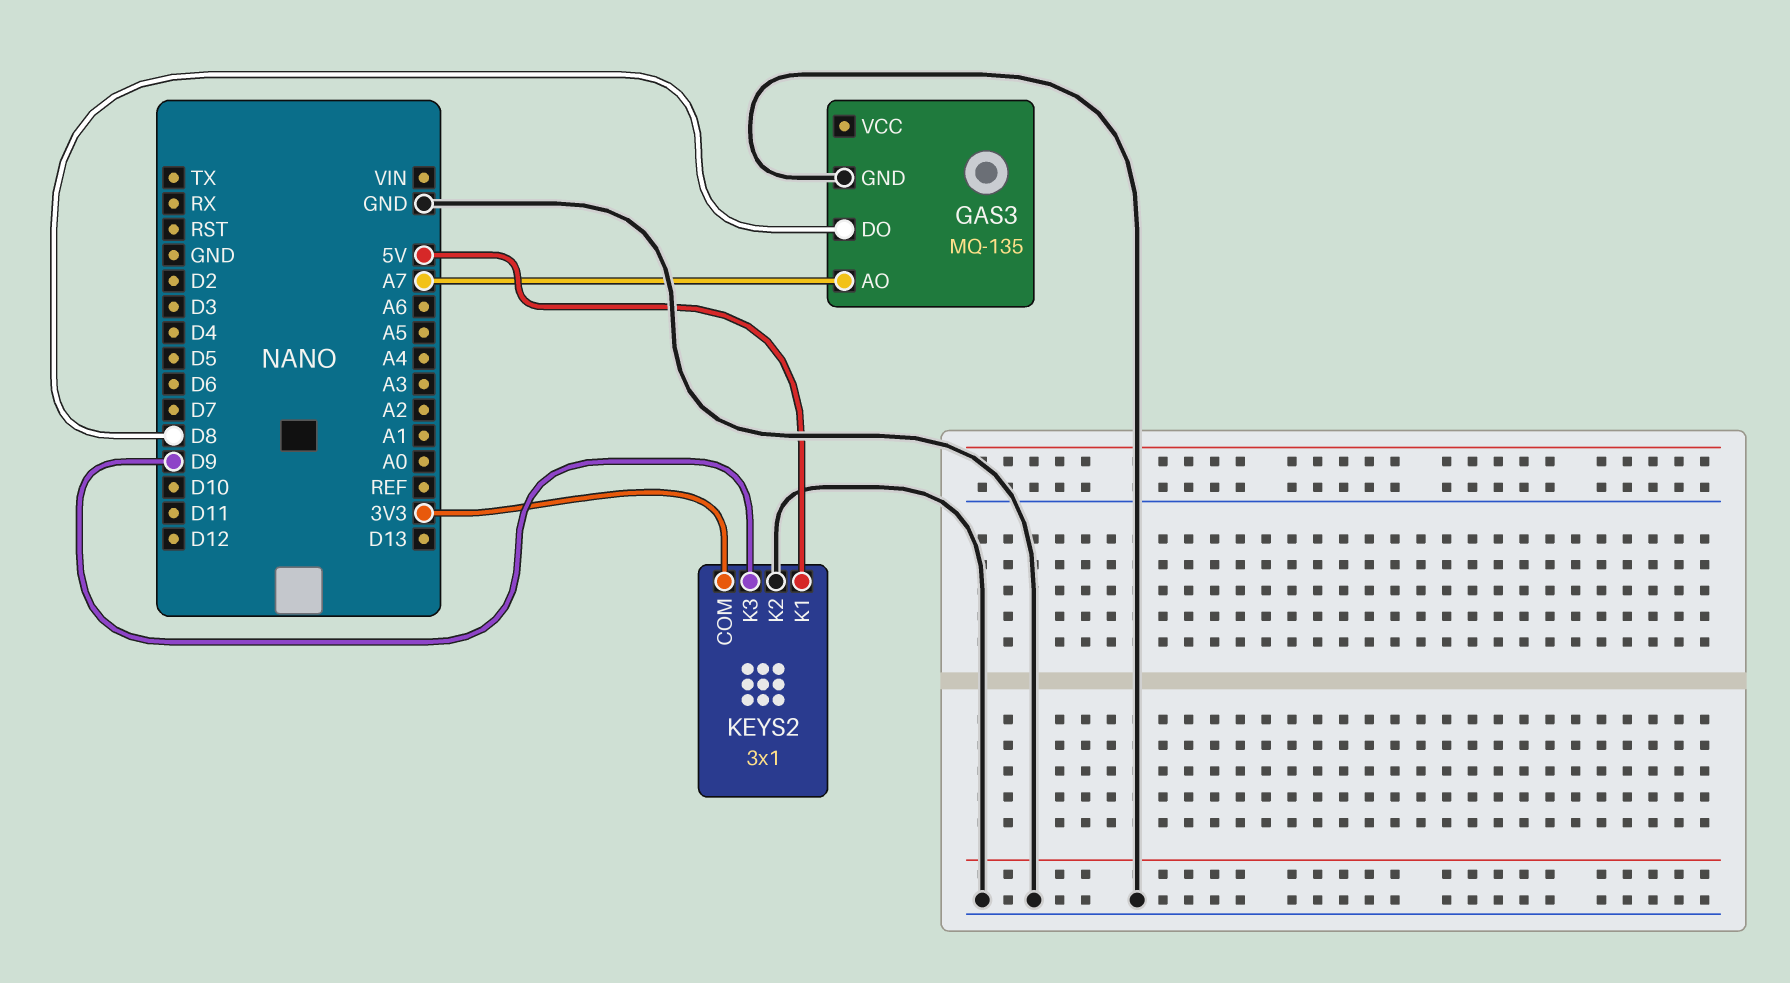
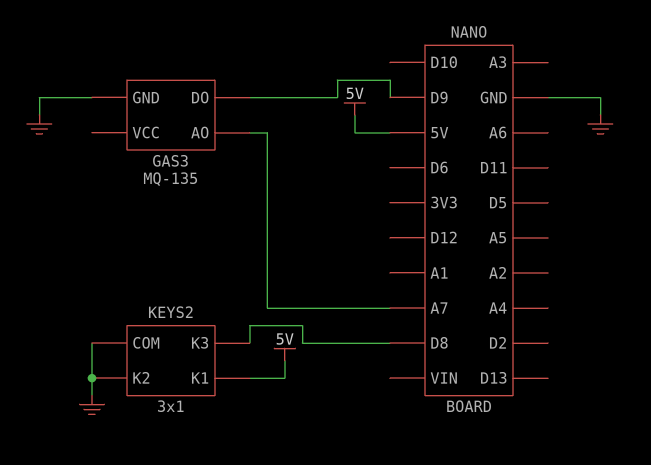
GAS3 pin DO: D8 -> D9
KEYS2 pin COM: 3V3 -> GND
KEYS2 pin K3: D9 -> D8

